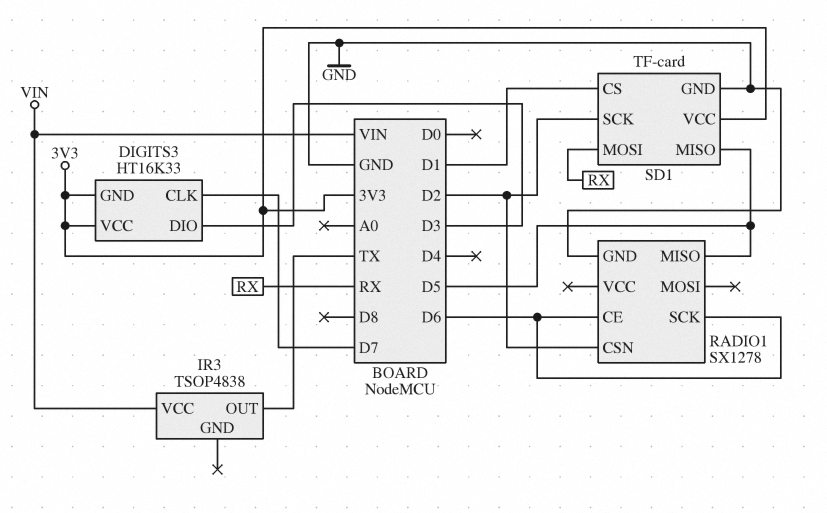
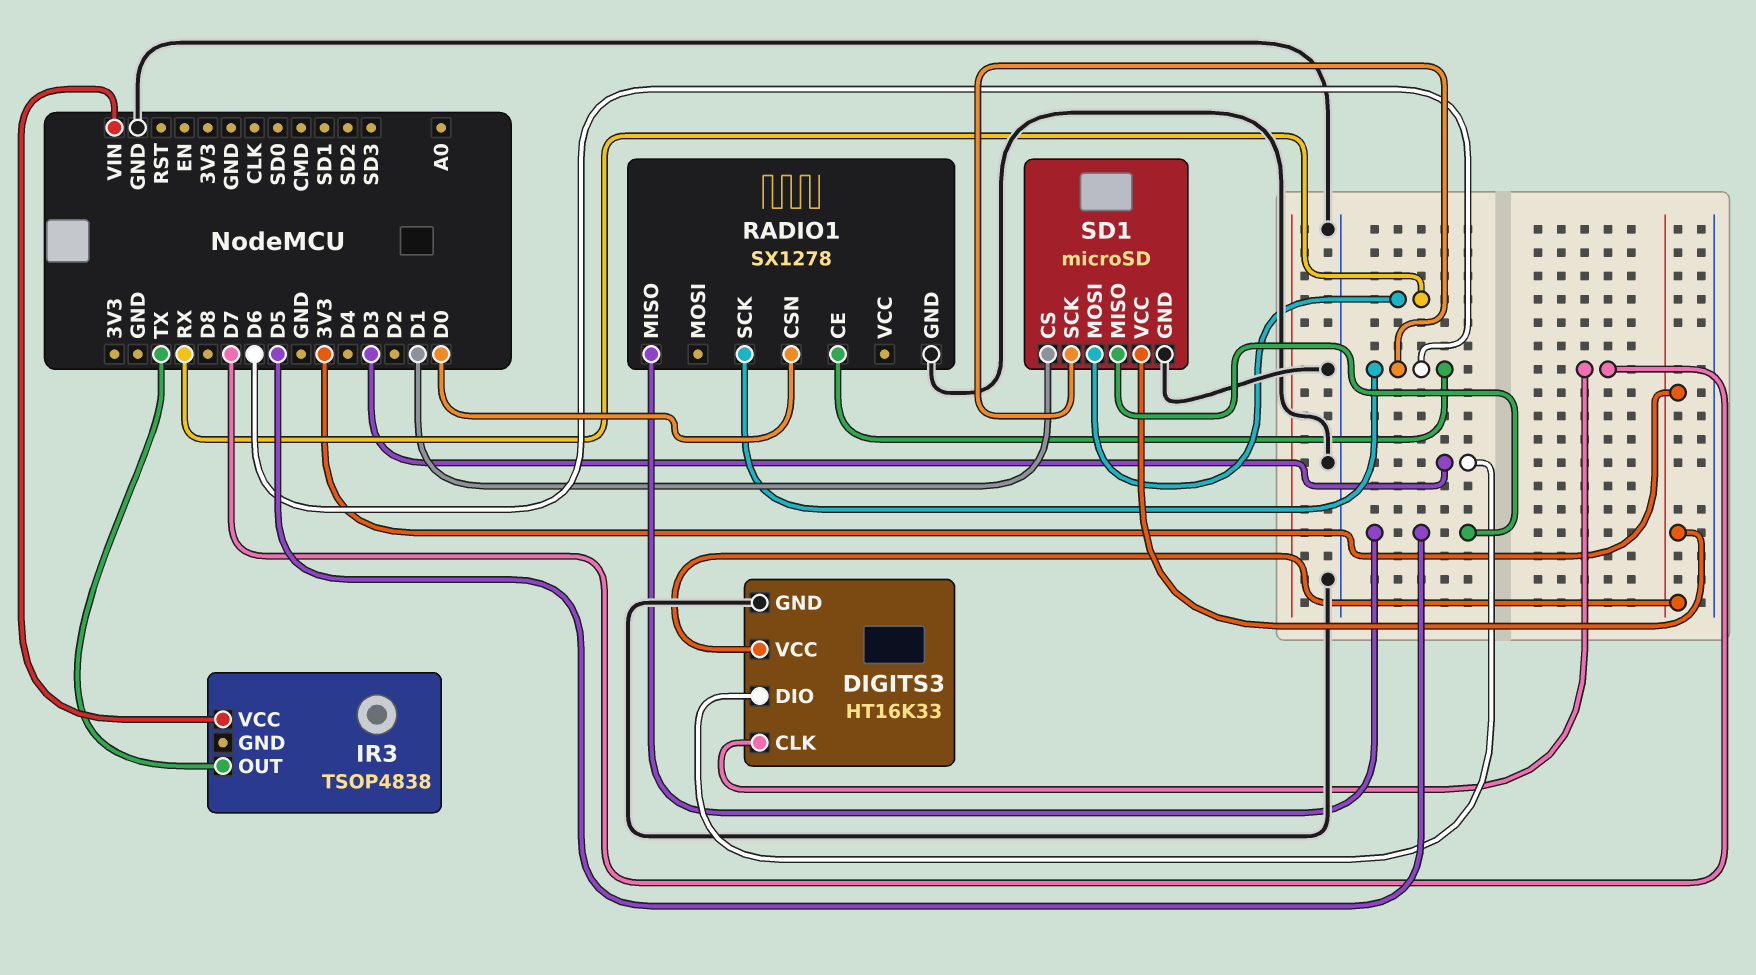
DIGITS3 pin GND: 3V3 -> GND
RADIO1 pin CSN: D2 -> D0
SD1: TF-card -> microSD
SD1 pin SCK: D2 -> D6

